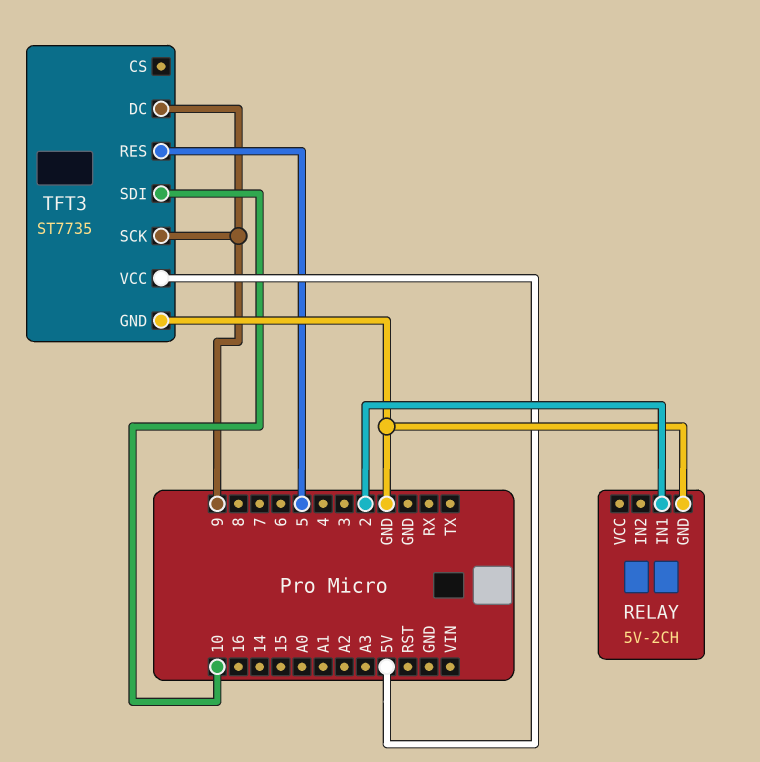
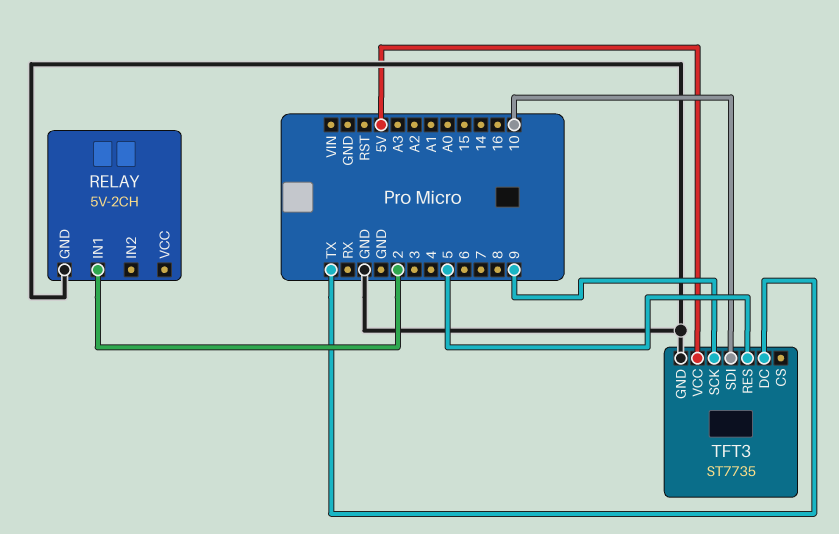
TFT3 pin DC: 9 -> TX

